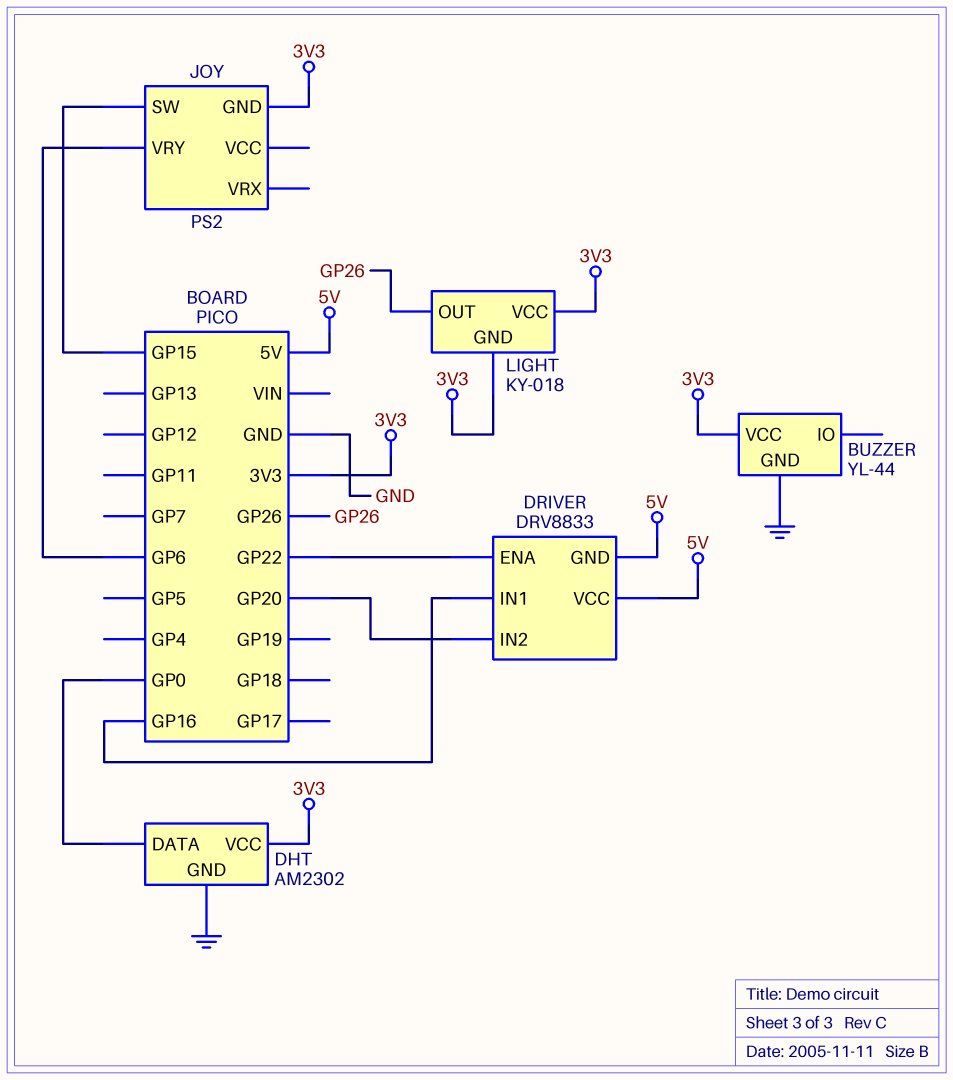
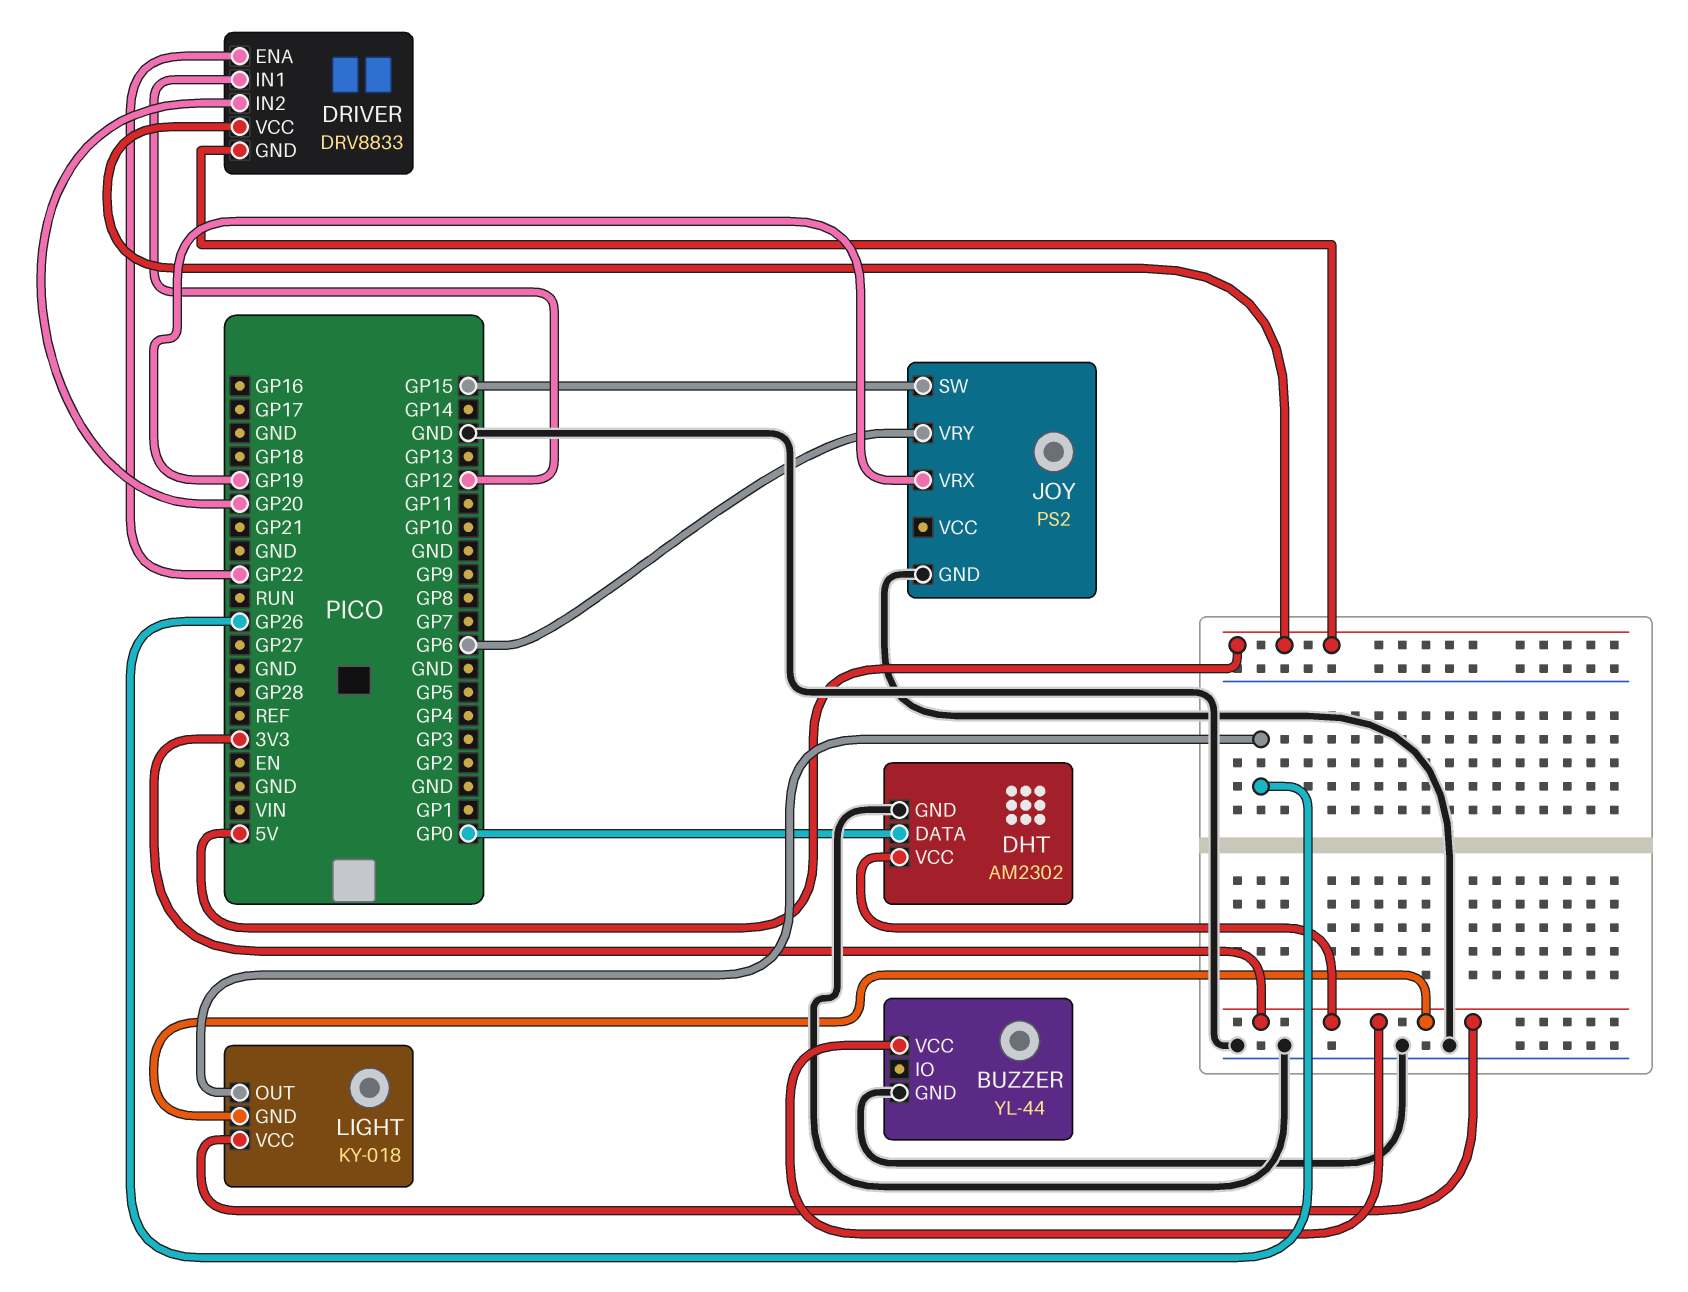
DRIVER pin IN1: GP16 -> GP12
JOY pin GND: 3V3 -> GND
JOY pin VRX: none -> GP19

